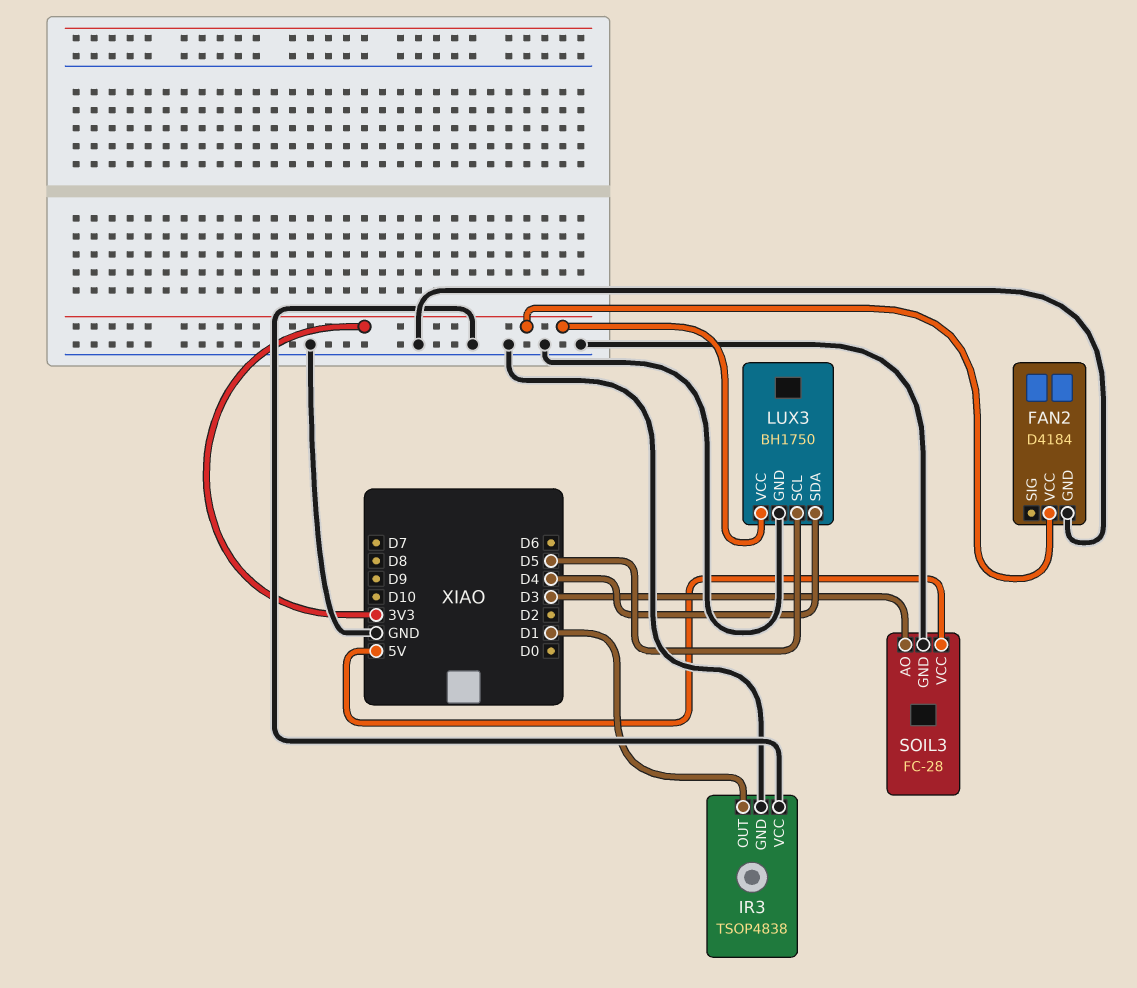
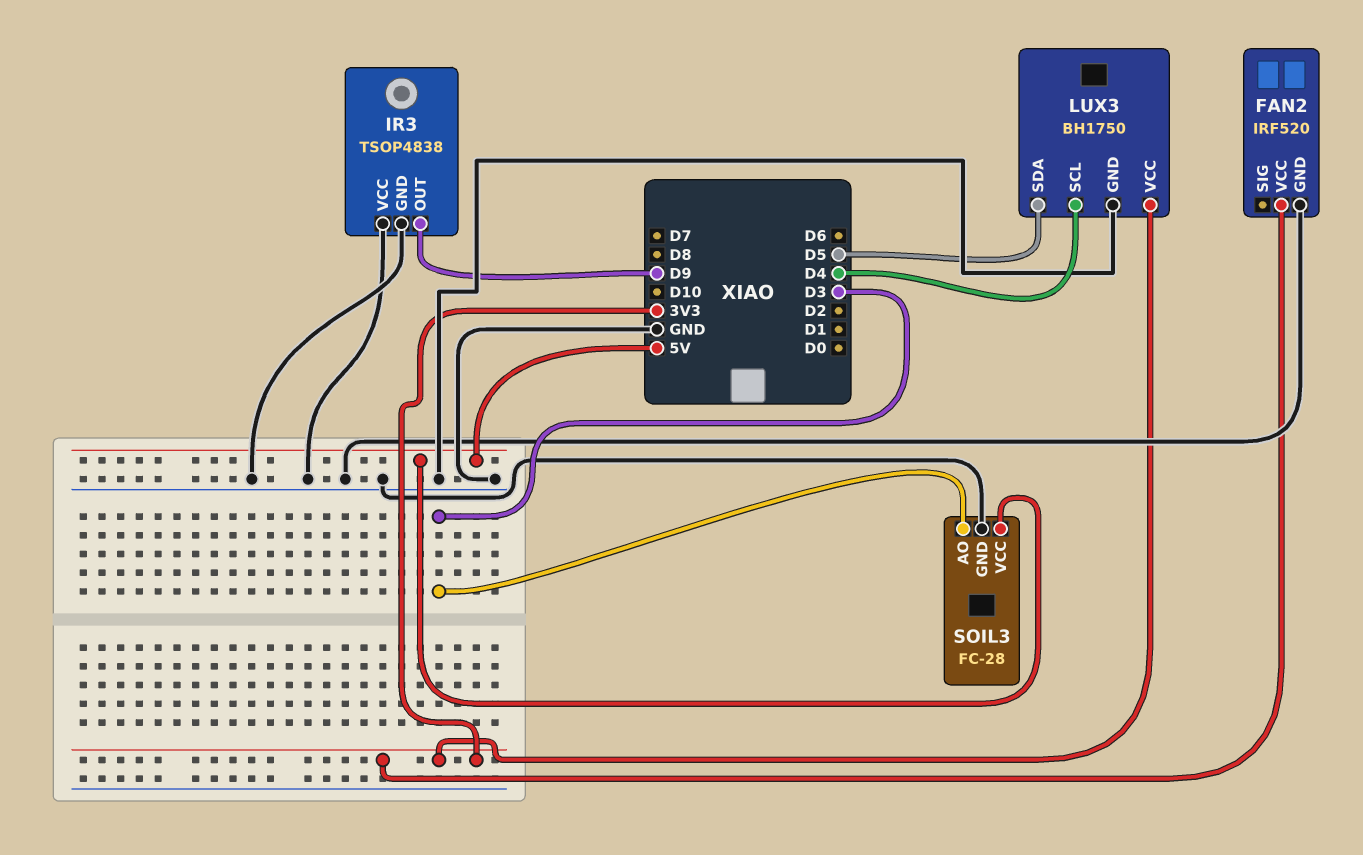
FAN2: D4184 -> IRF520
IR3 pin OUT: D1 -> D9
LUX3 pin SCL: D5 -> D4
LUX3 pin SDA: D4 -> D5

